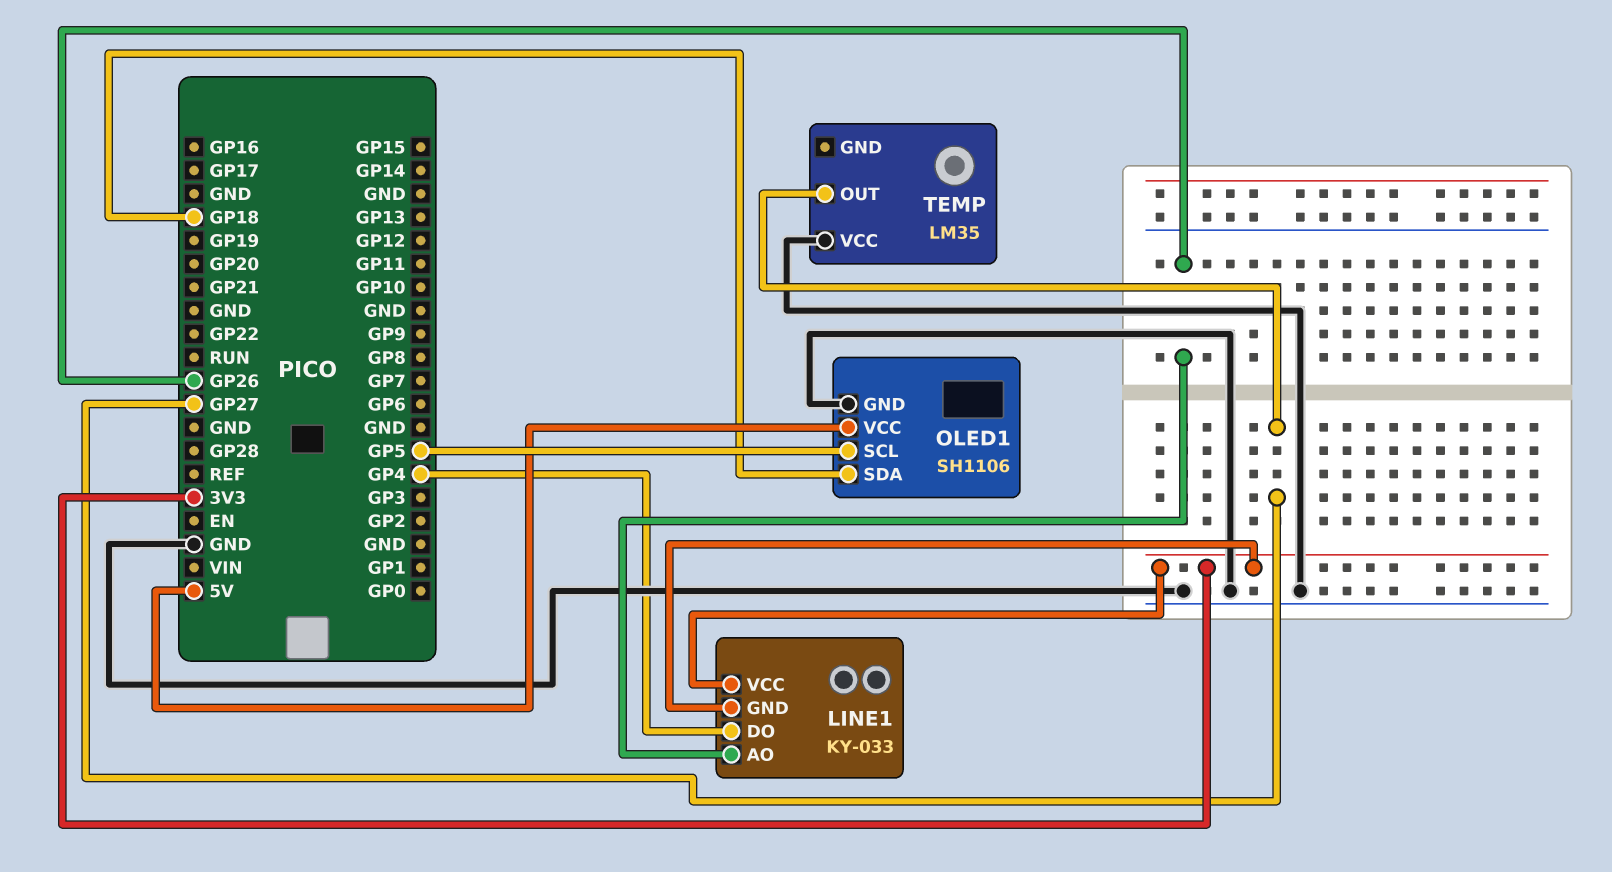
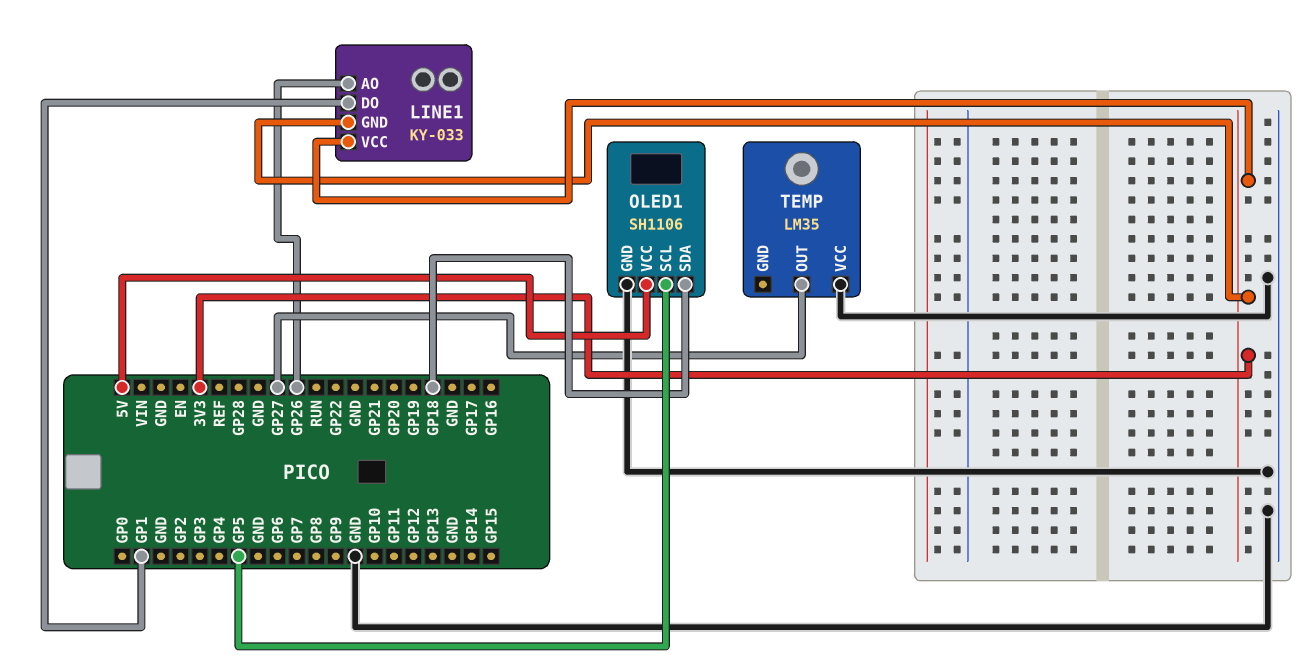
LINE1 pin DO: GP4 -> GP1

